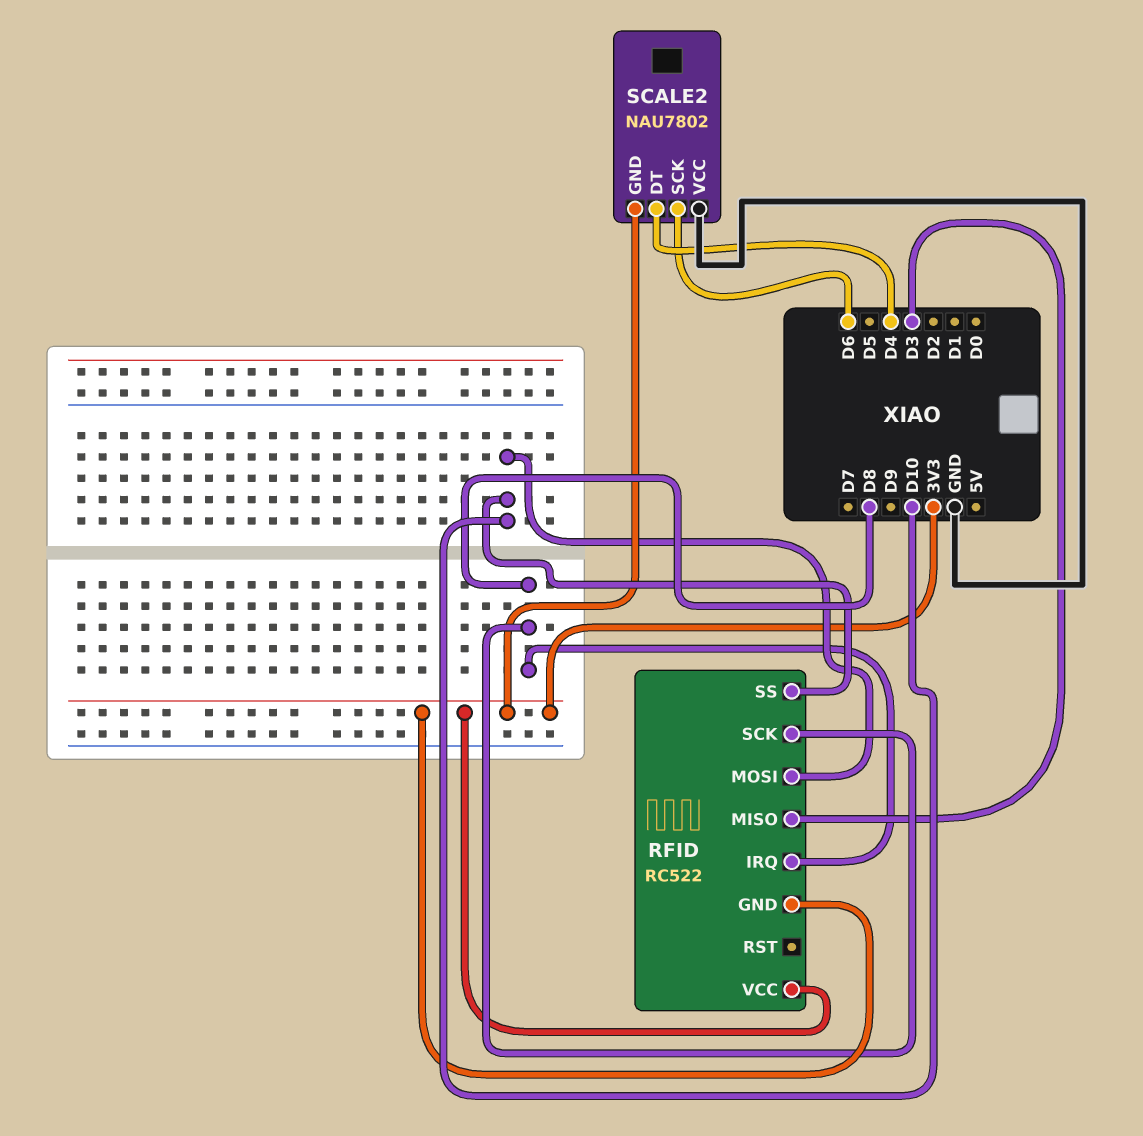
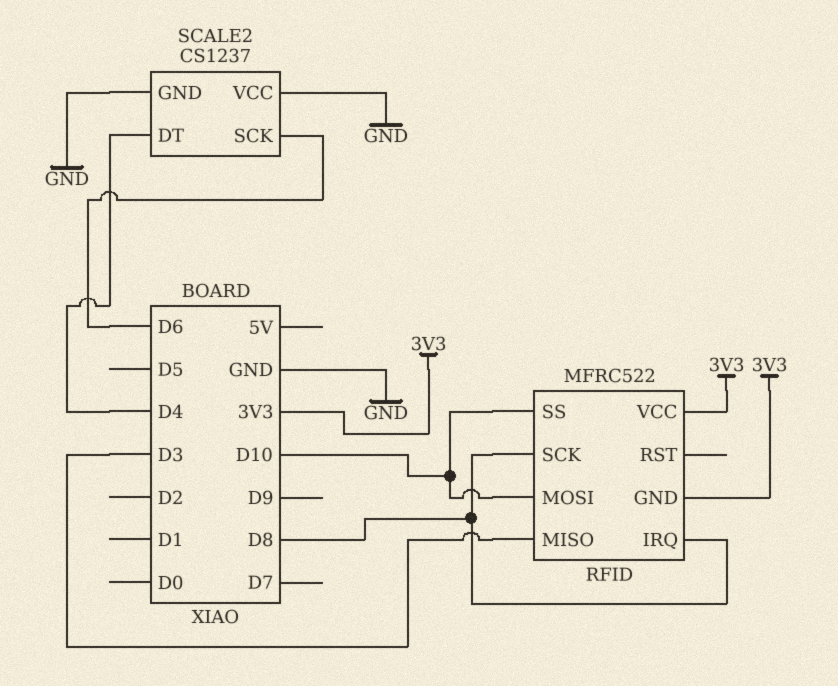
RFID: RC522 -> MFRC522
SCALE2: NAU7802 -> CS1237
SCALE2 pin GND: 3V3 -> GND

